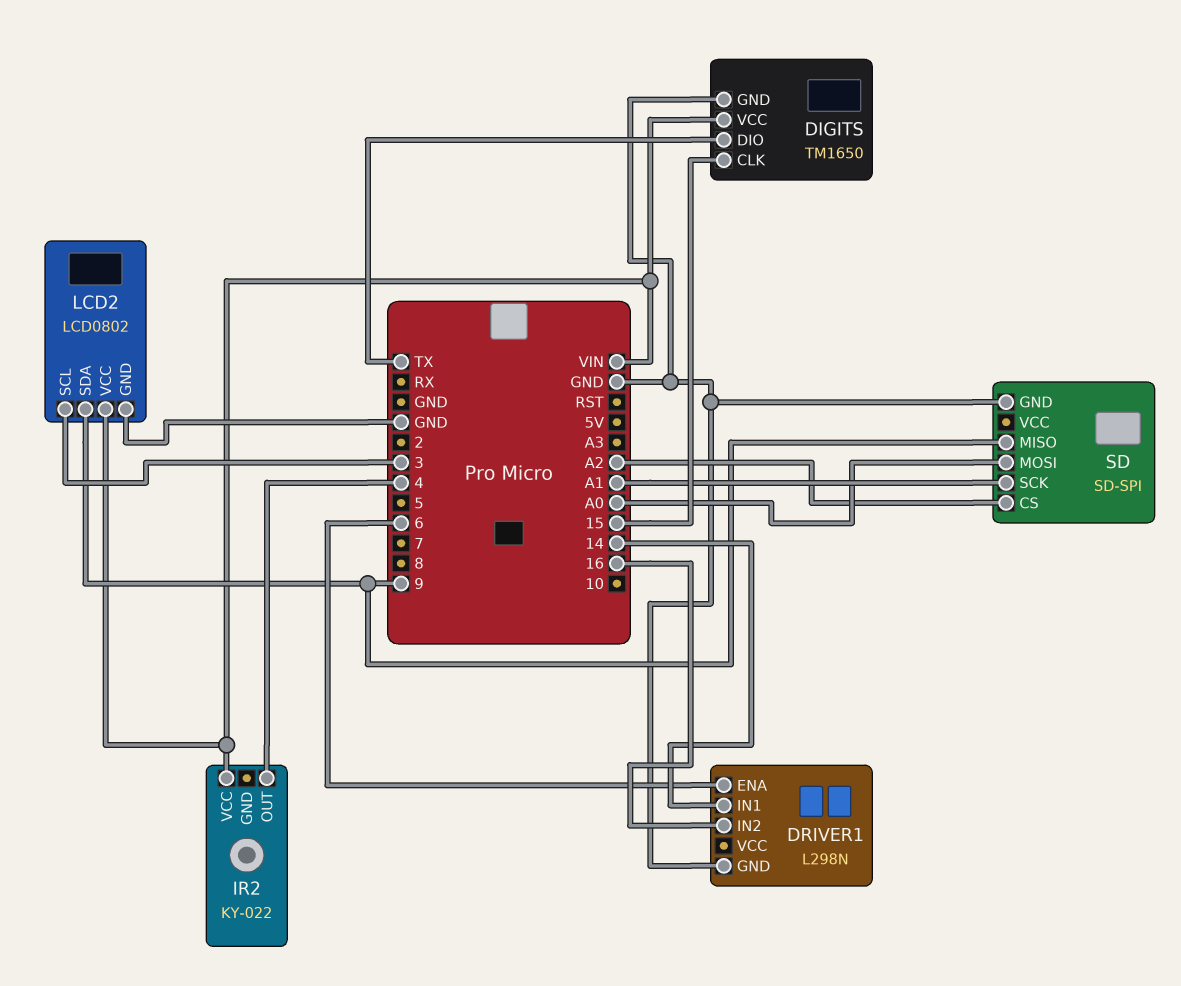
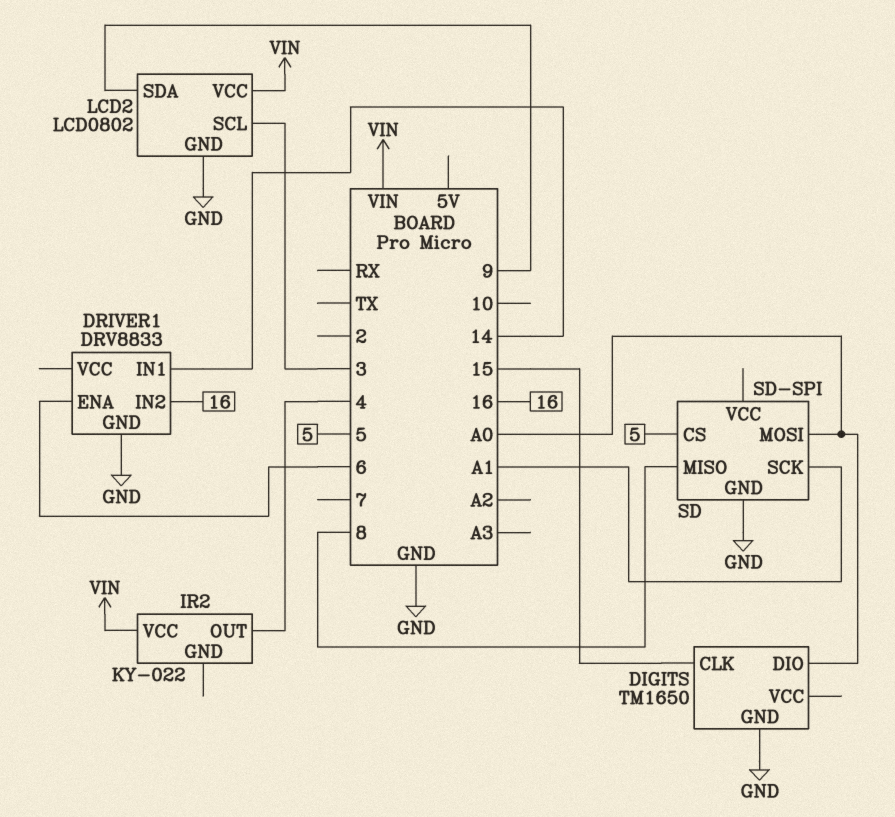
DIGITS pin DIO: TX -> A0
DIGITS pin VCC: VIN -> none
DRIVER1: L298N -> DRV8833
SD pin CS: A2 -> 5
SD pin MISO: 9 -> 8

